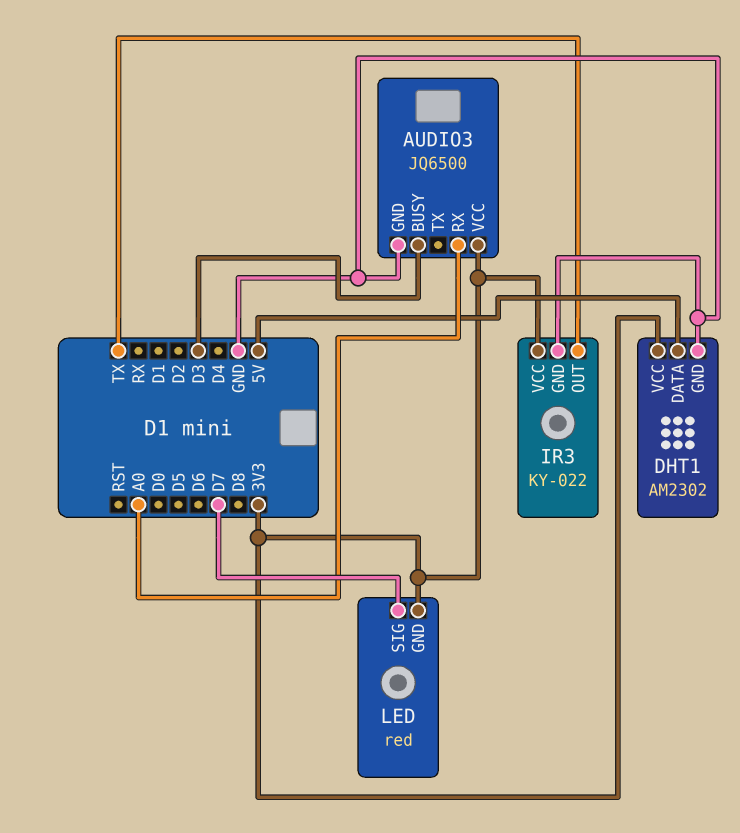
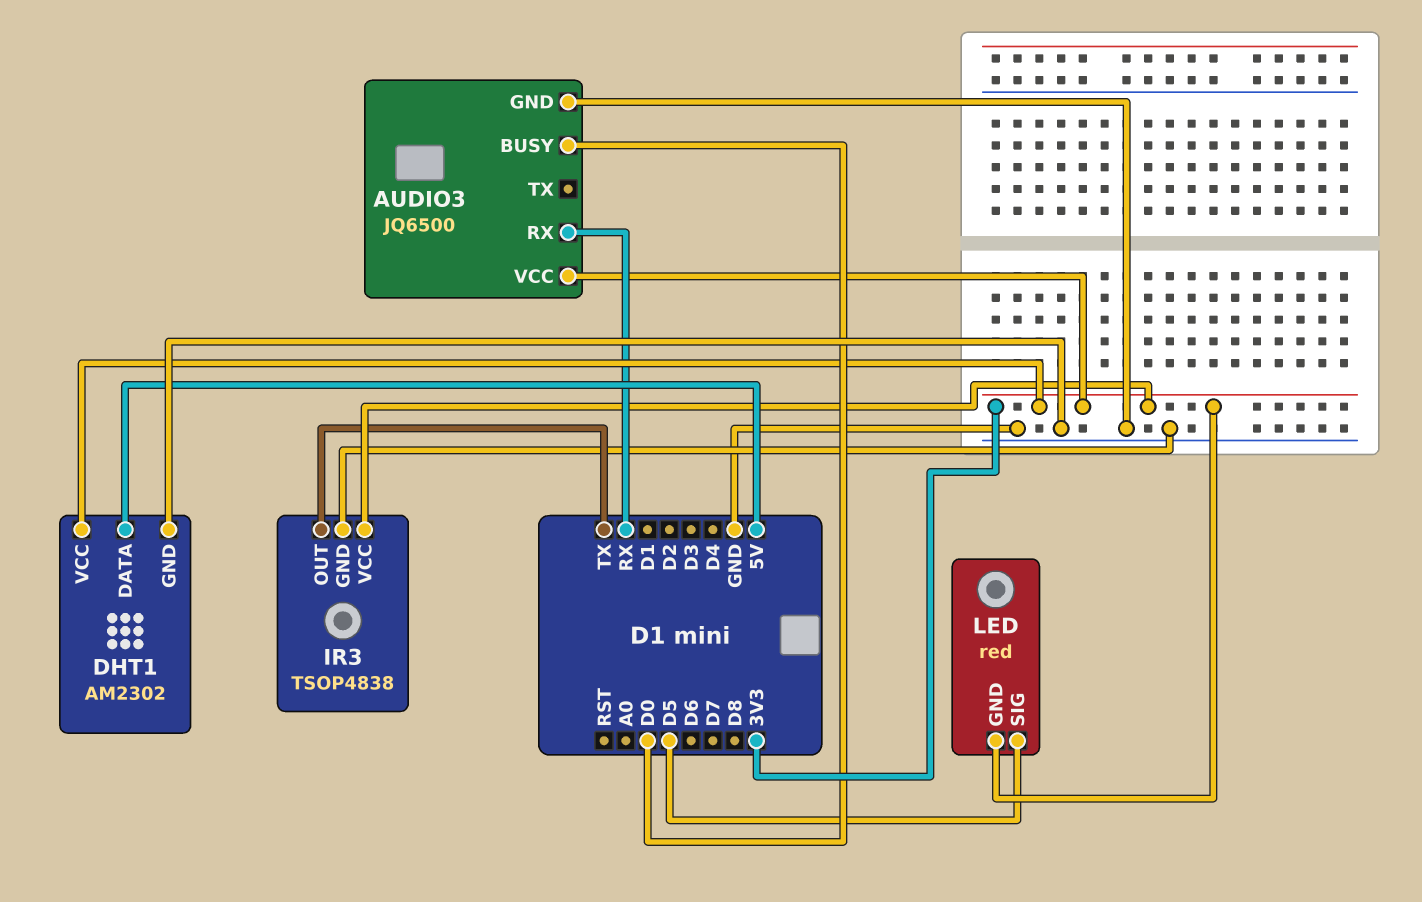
AUDIO3 pin BUSY: D3 -> D0
AUDIO3 pin RX: A0 -> RX
IR3: KY-022 -> TSOP4838
LED pin SIG: D7 -> D5

